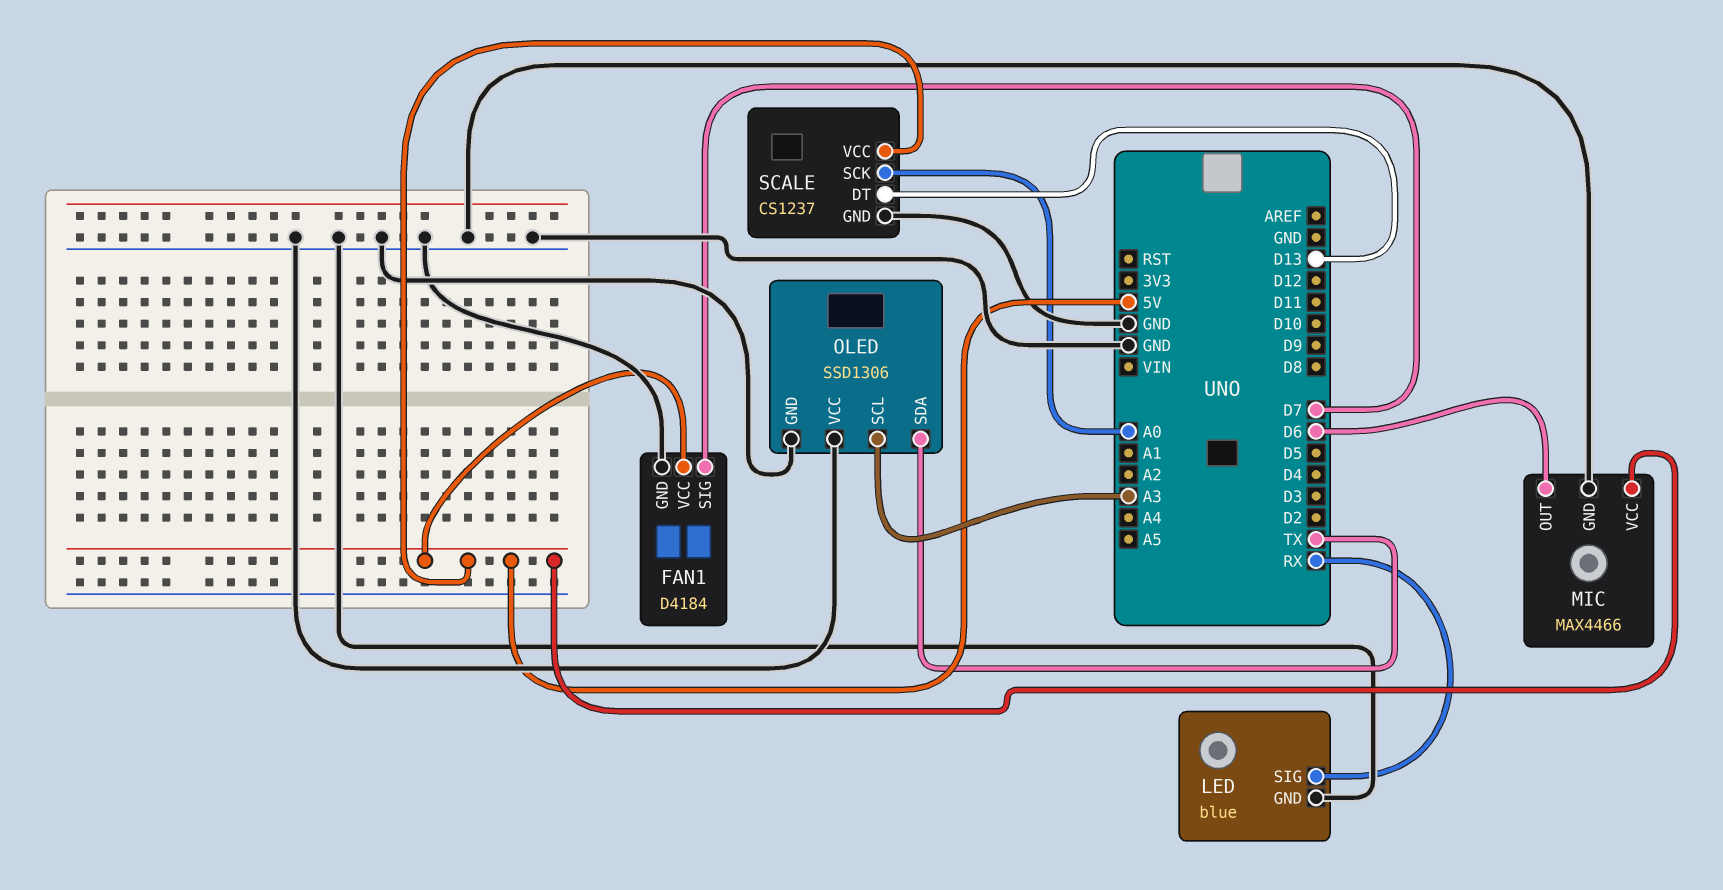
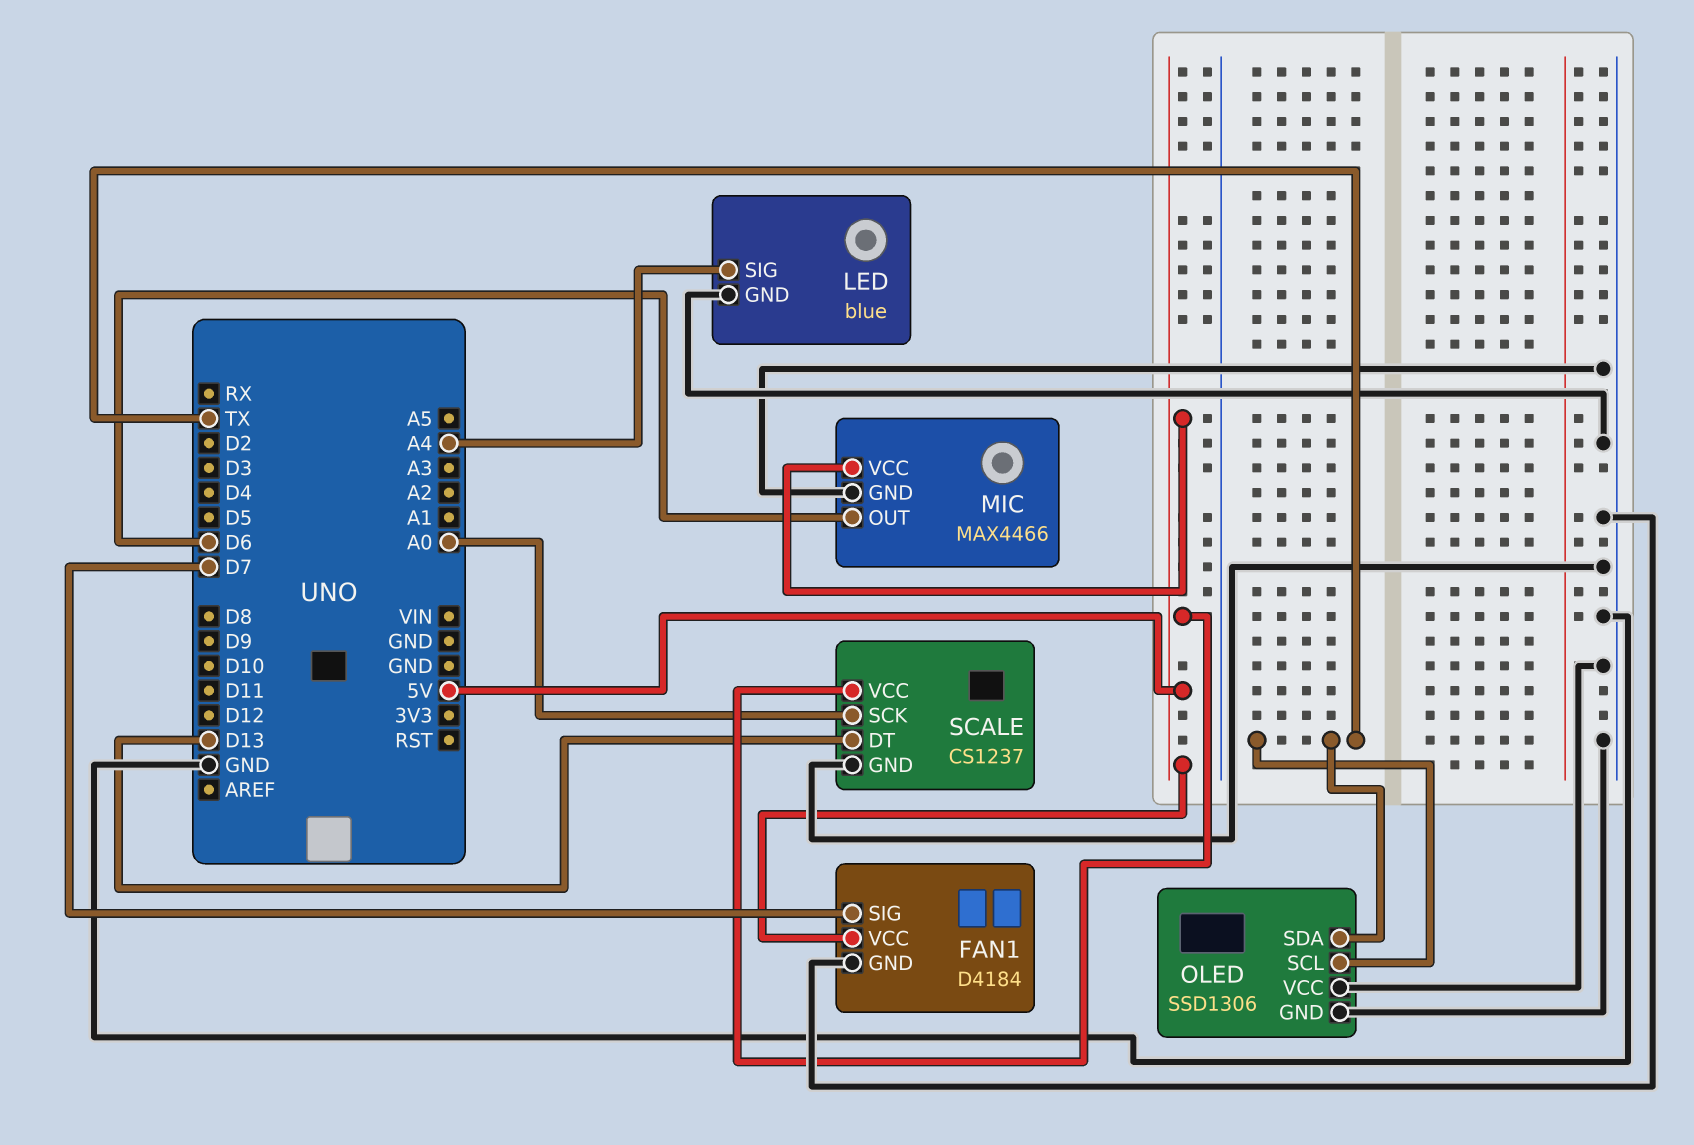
LED pin SIG: RX -> A4
OLED pin SCL: A3 -> TX

